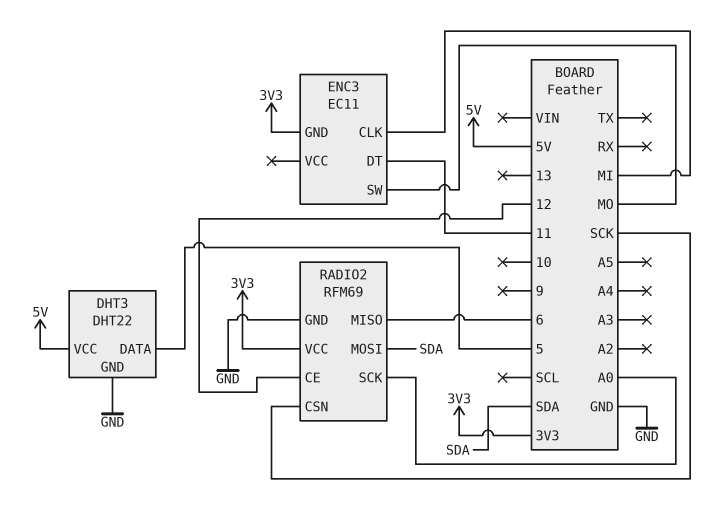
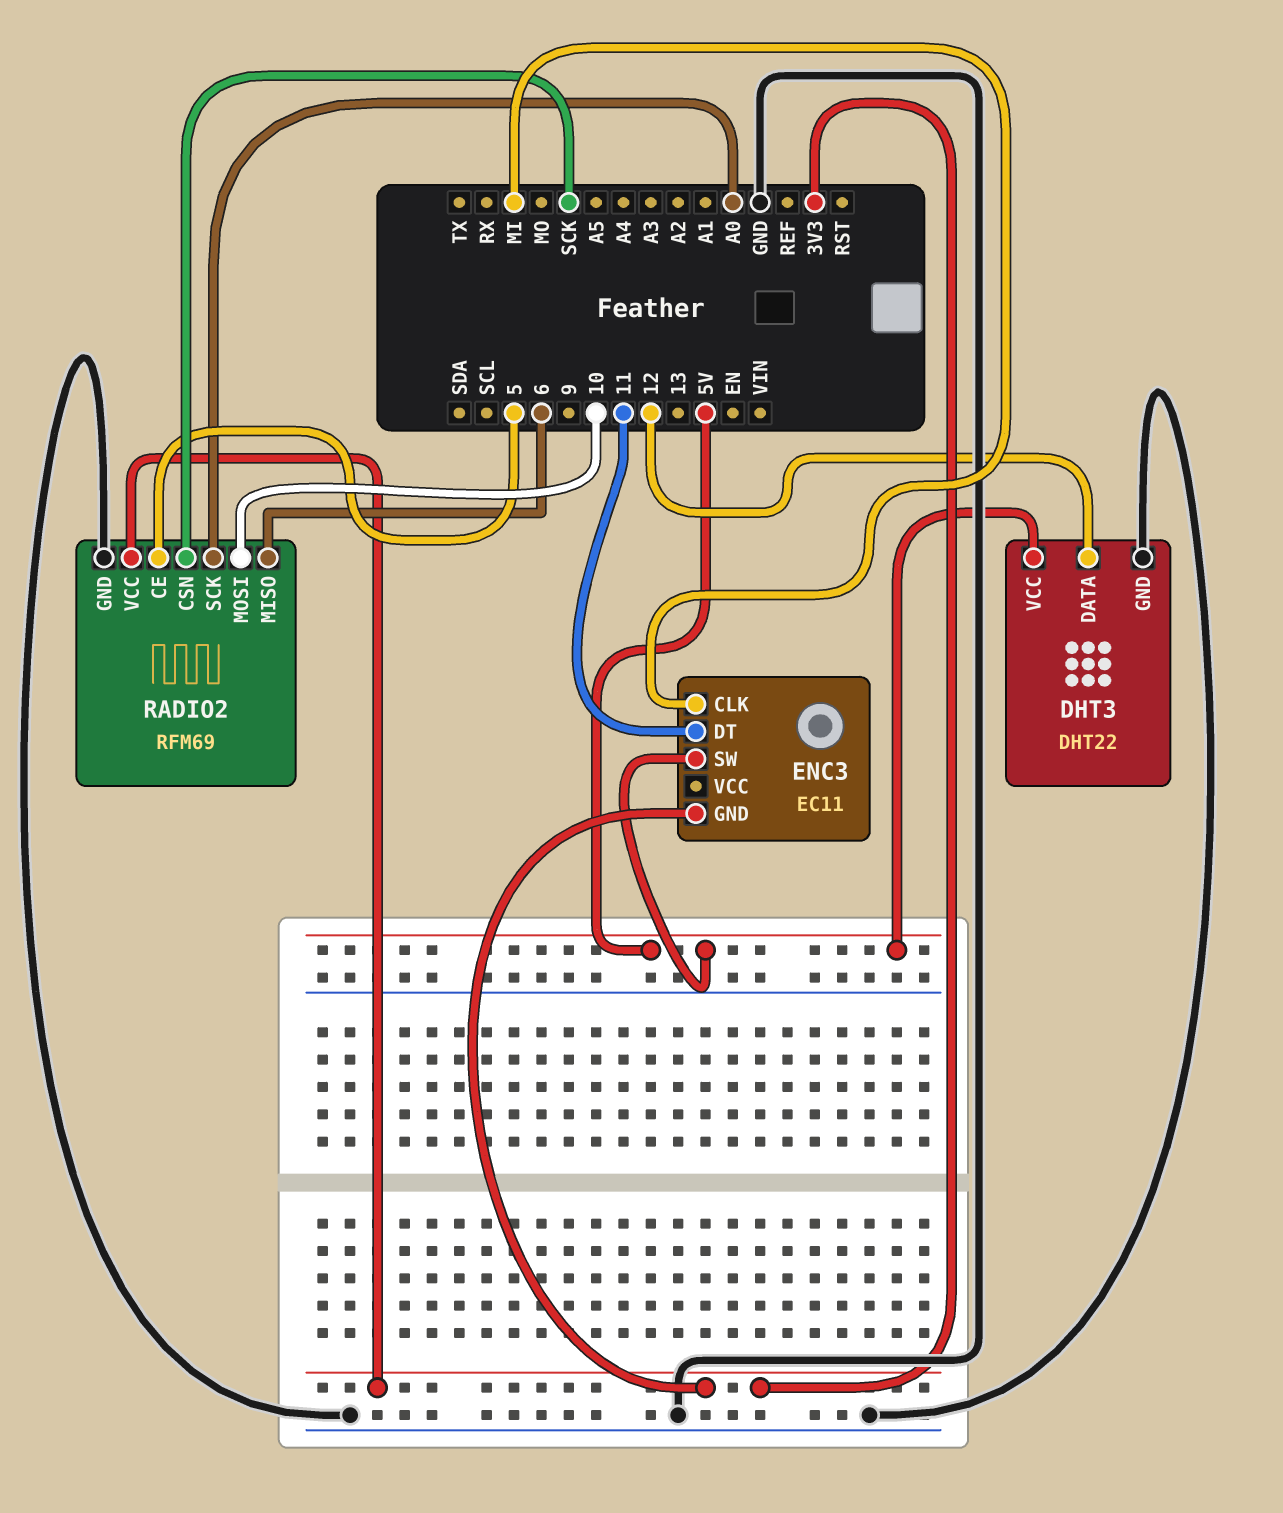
DHT3 pin DATA: 5 -> 12
ENC3 pin SW: MO -> 5V
RADIO2 pin CE: 12 -> 5
RADIO2 pin MOSI: SDA -> 10

